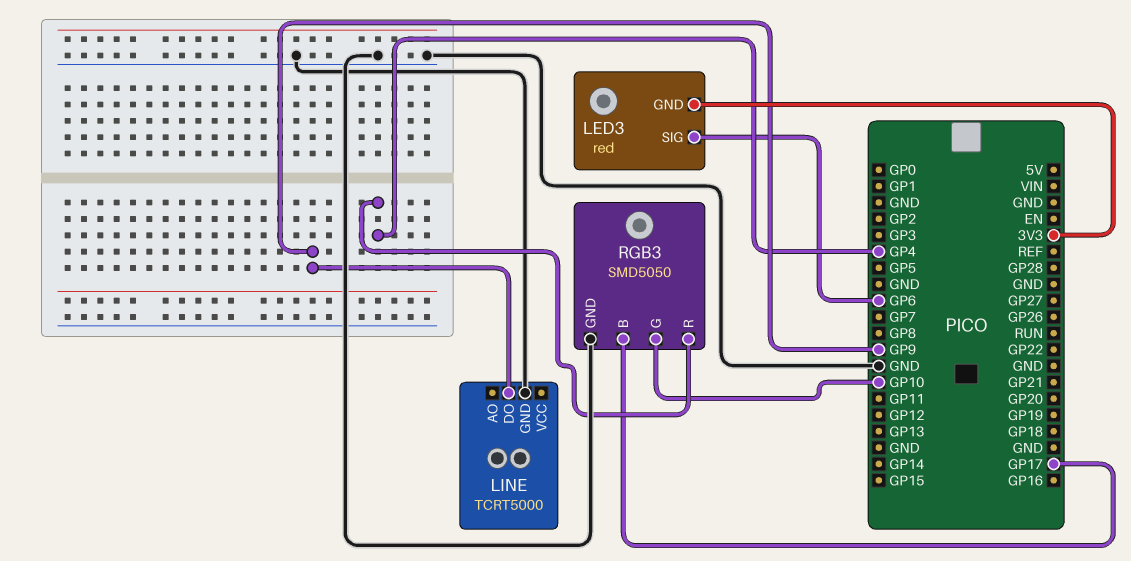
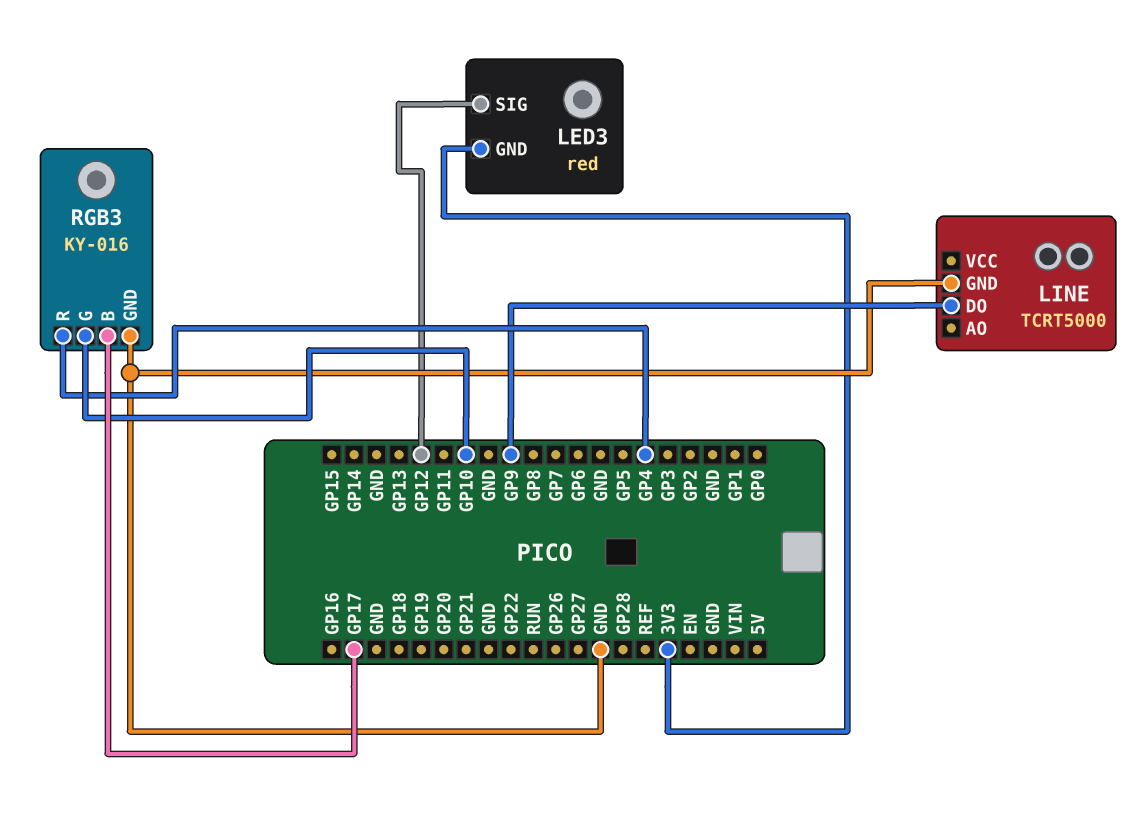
LED3 pin SIG: GP6 -> GP12
RGB3: SMD5050 -> KY-016

